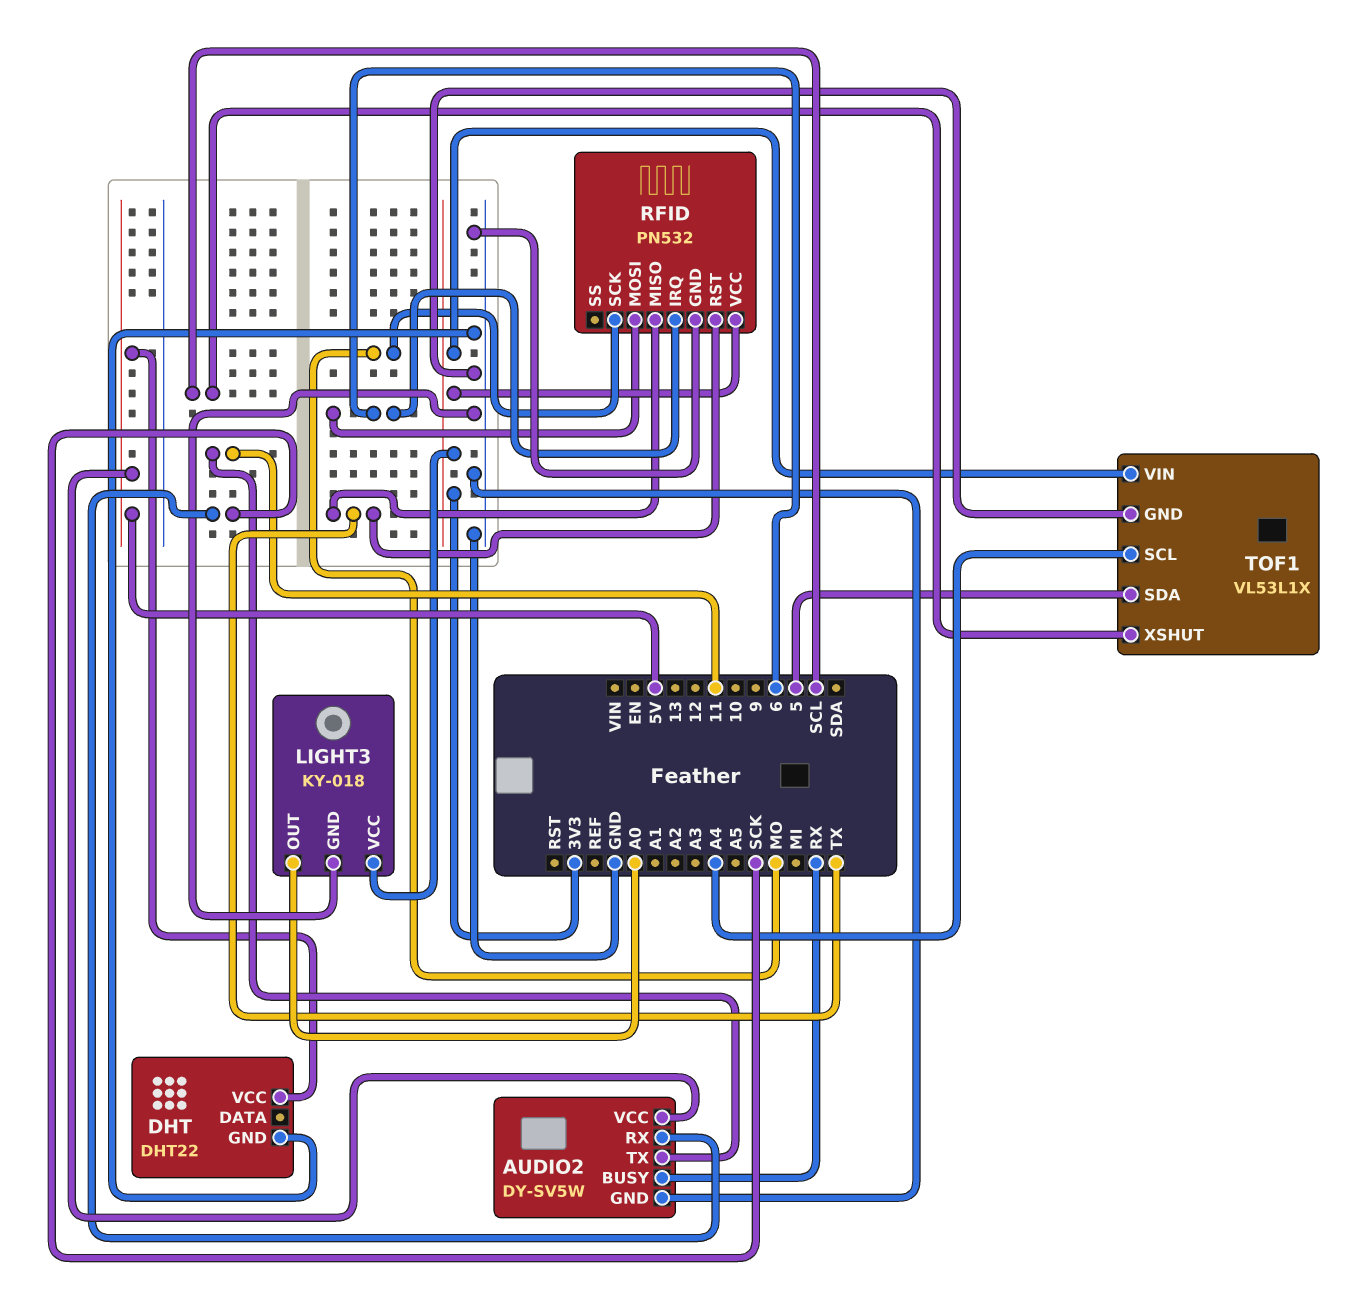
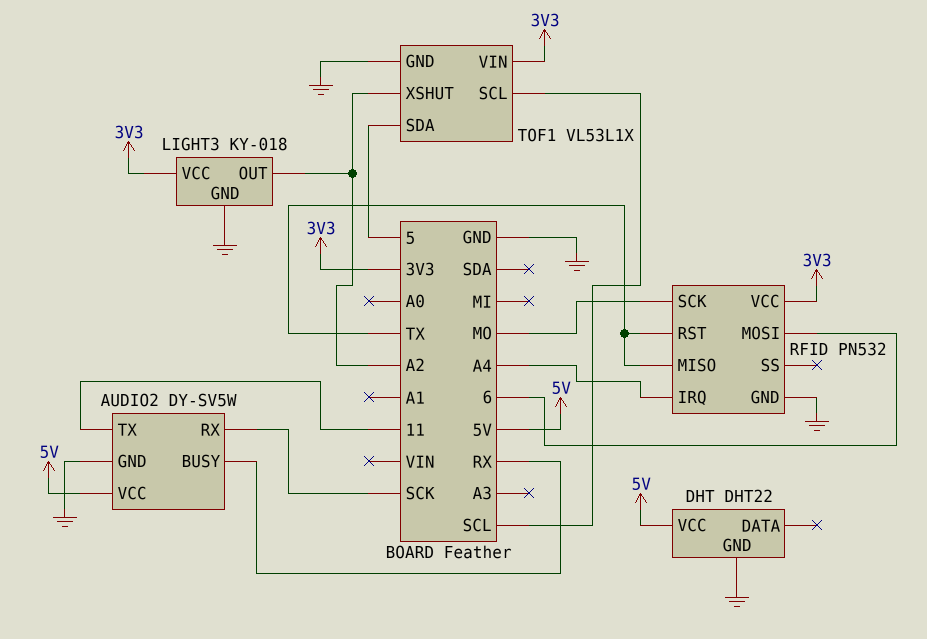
LIGHT3 pin OUT: A0 -> A2
RFID pin IRQ: 6 -> A4
TOF1 pin SCL: A4 -> SCL
TOF1 pin XSHUT: SCL -> A2

